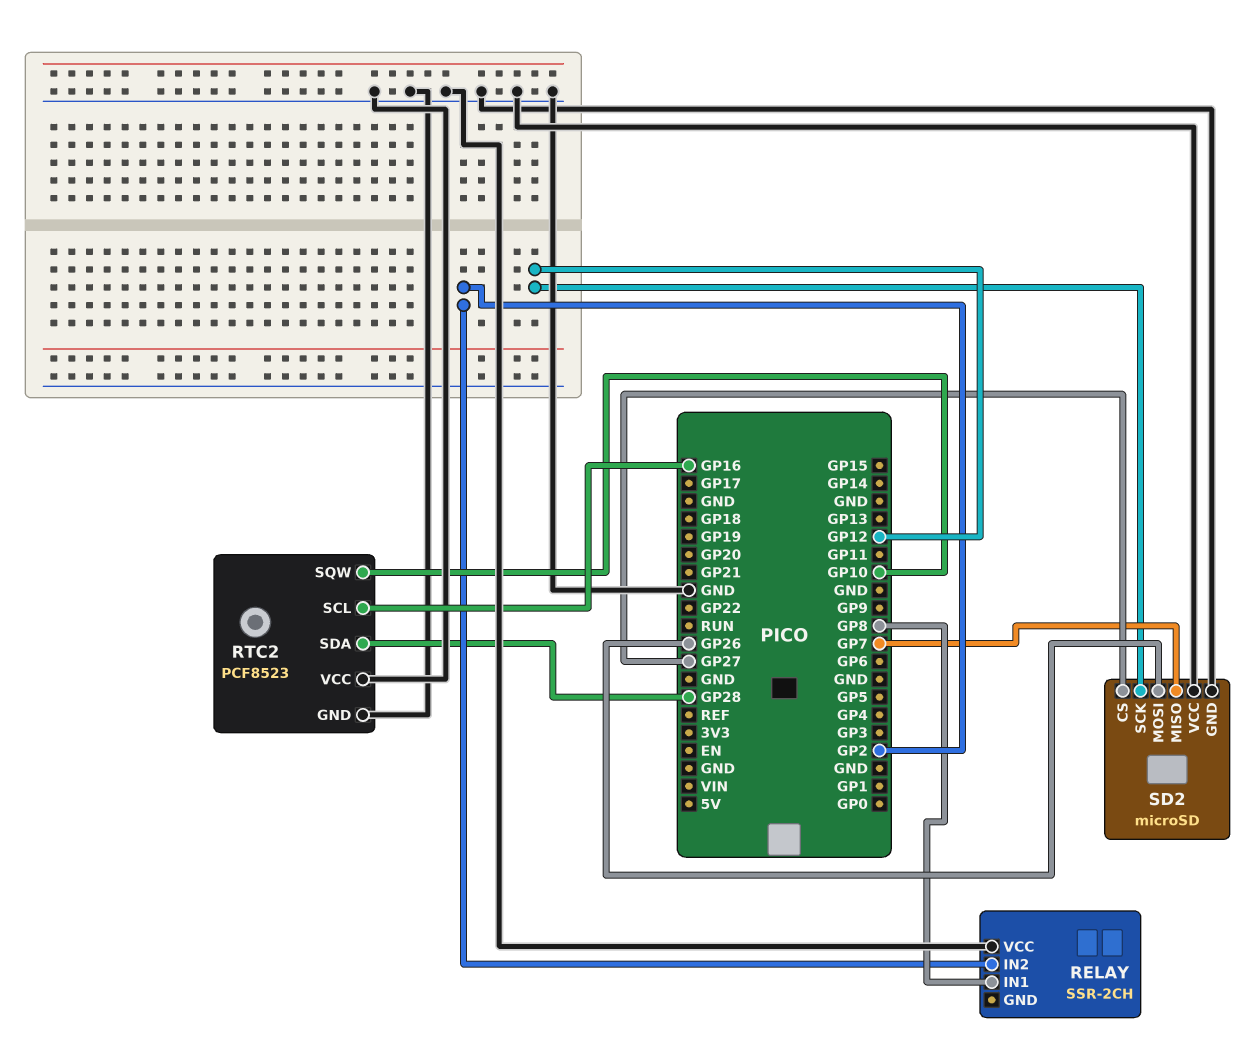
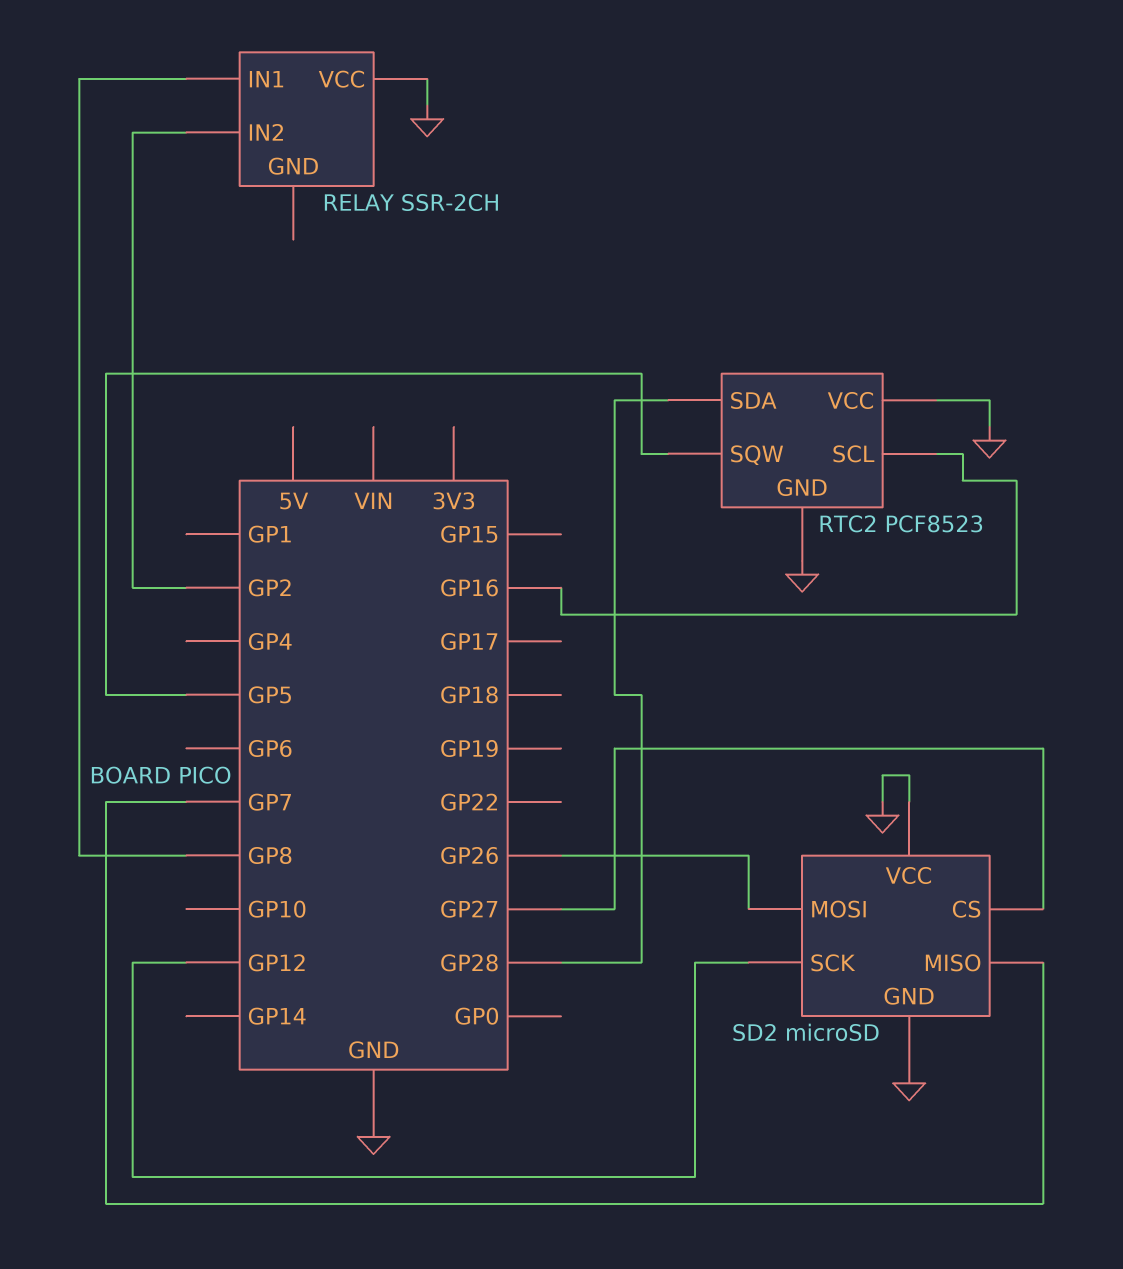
RTC2 pin SQW: GP10 -> GP5

